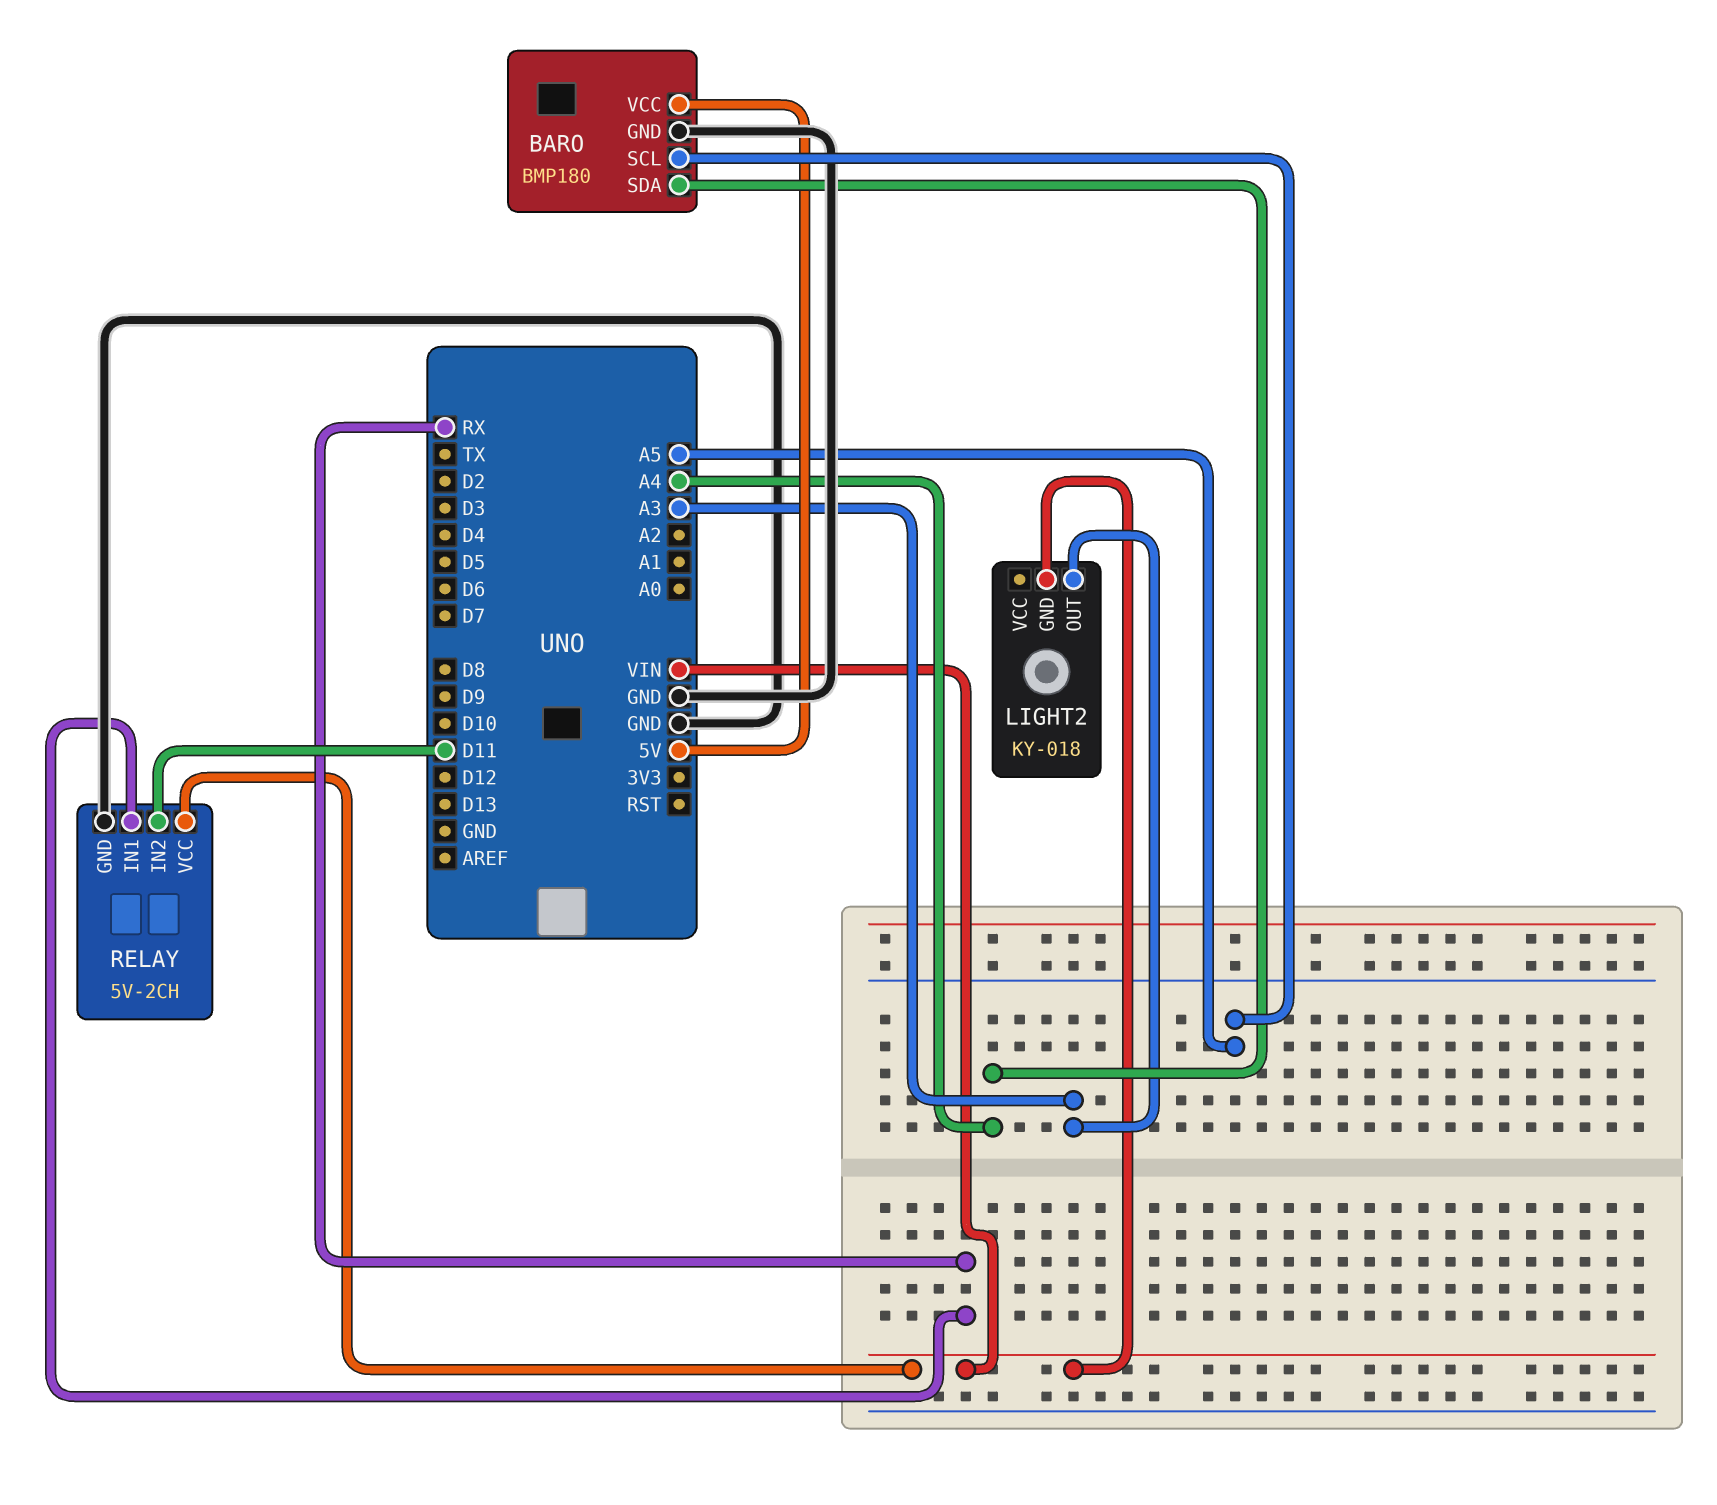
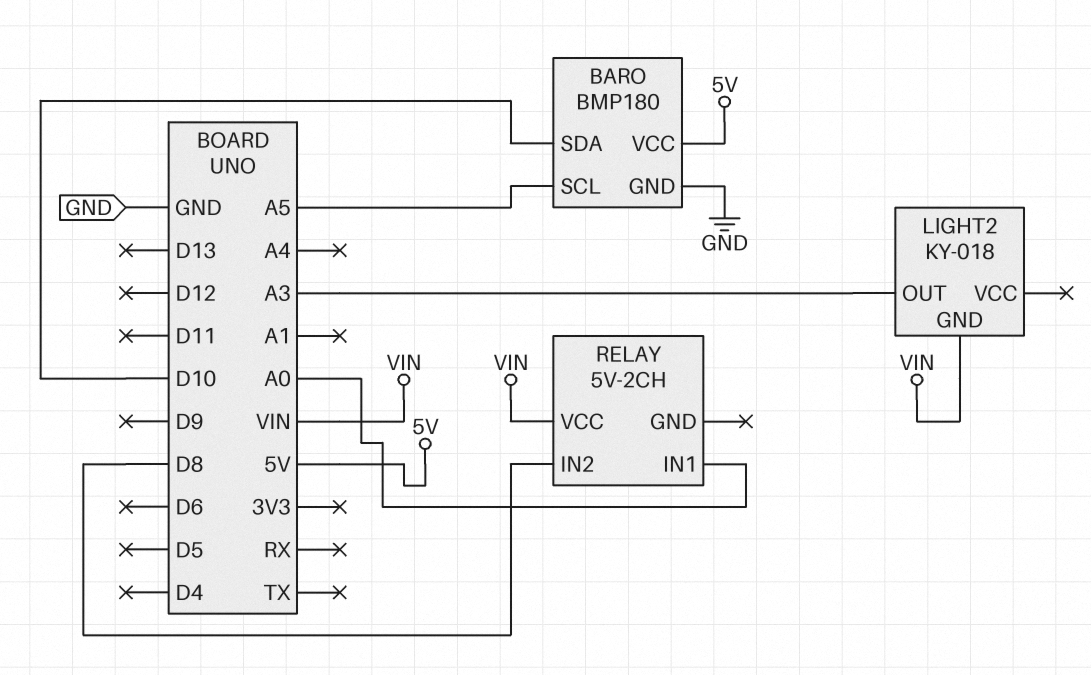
BARO pin SDA: A4 -> D10
RELAY pin GND: GND -> none
RELAY pin IN1: RX -> A0
RELAY pin IN2: D11 -> D8

